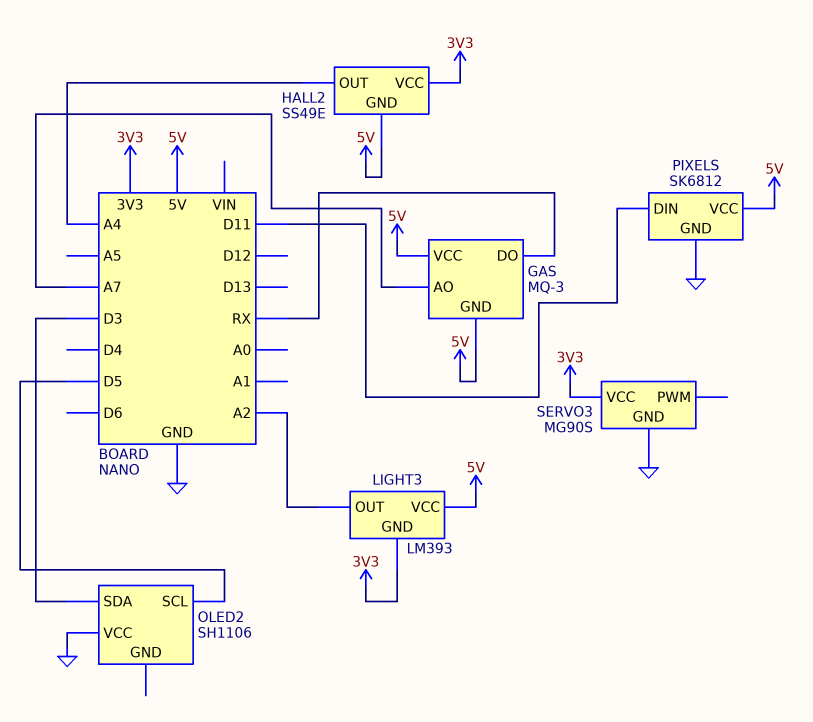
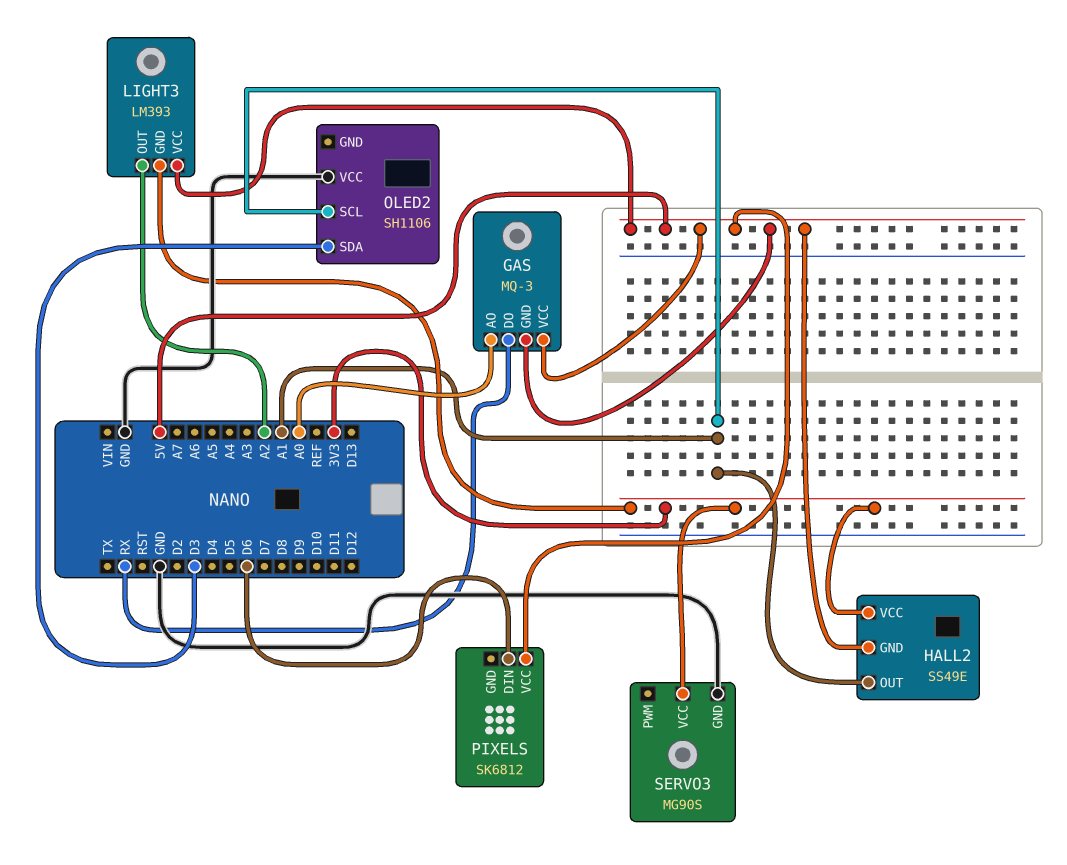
GAS pin AO: A7 -> A0
HALL2 pin OUT: A4 -> A1
OLED2 pin SCL: D5 -> A1
PIXELS pin DIN: D11 -> D6
PIXELS pin GND: GND -> none

